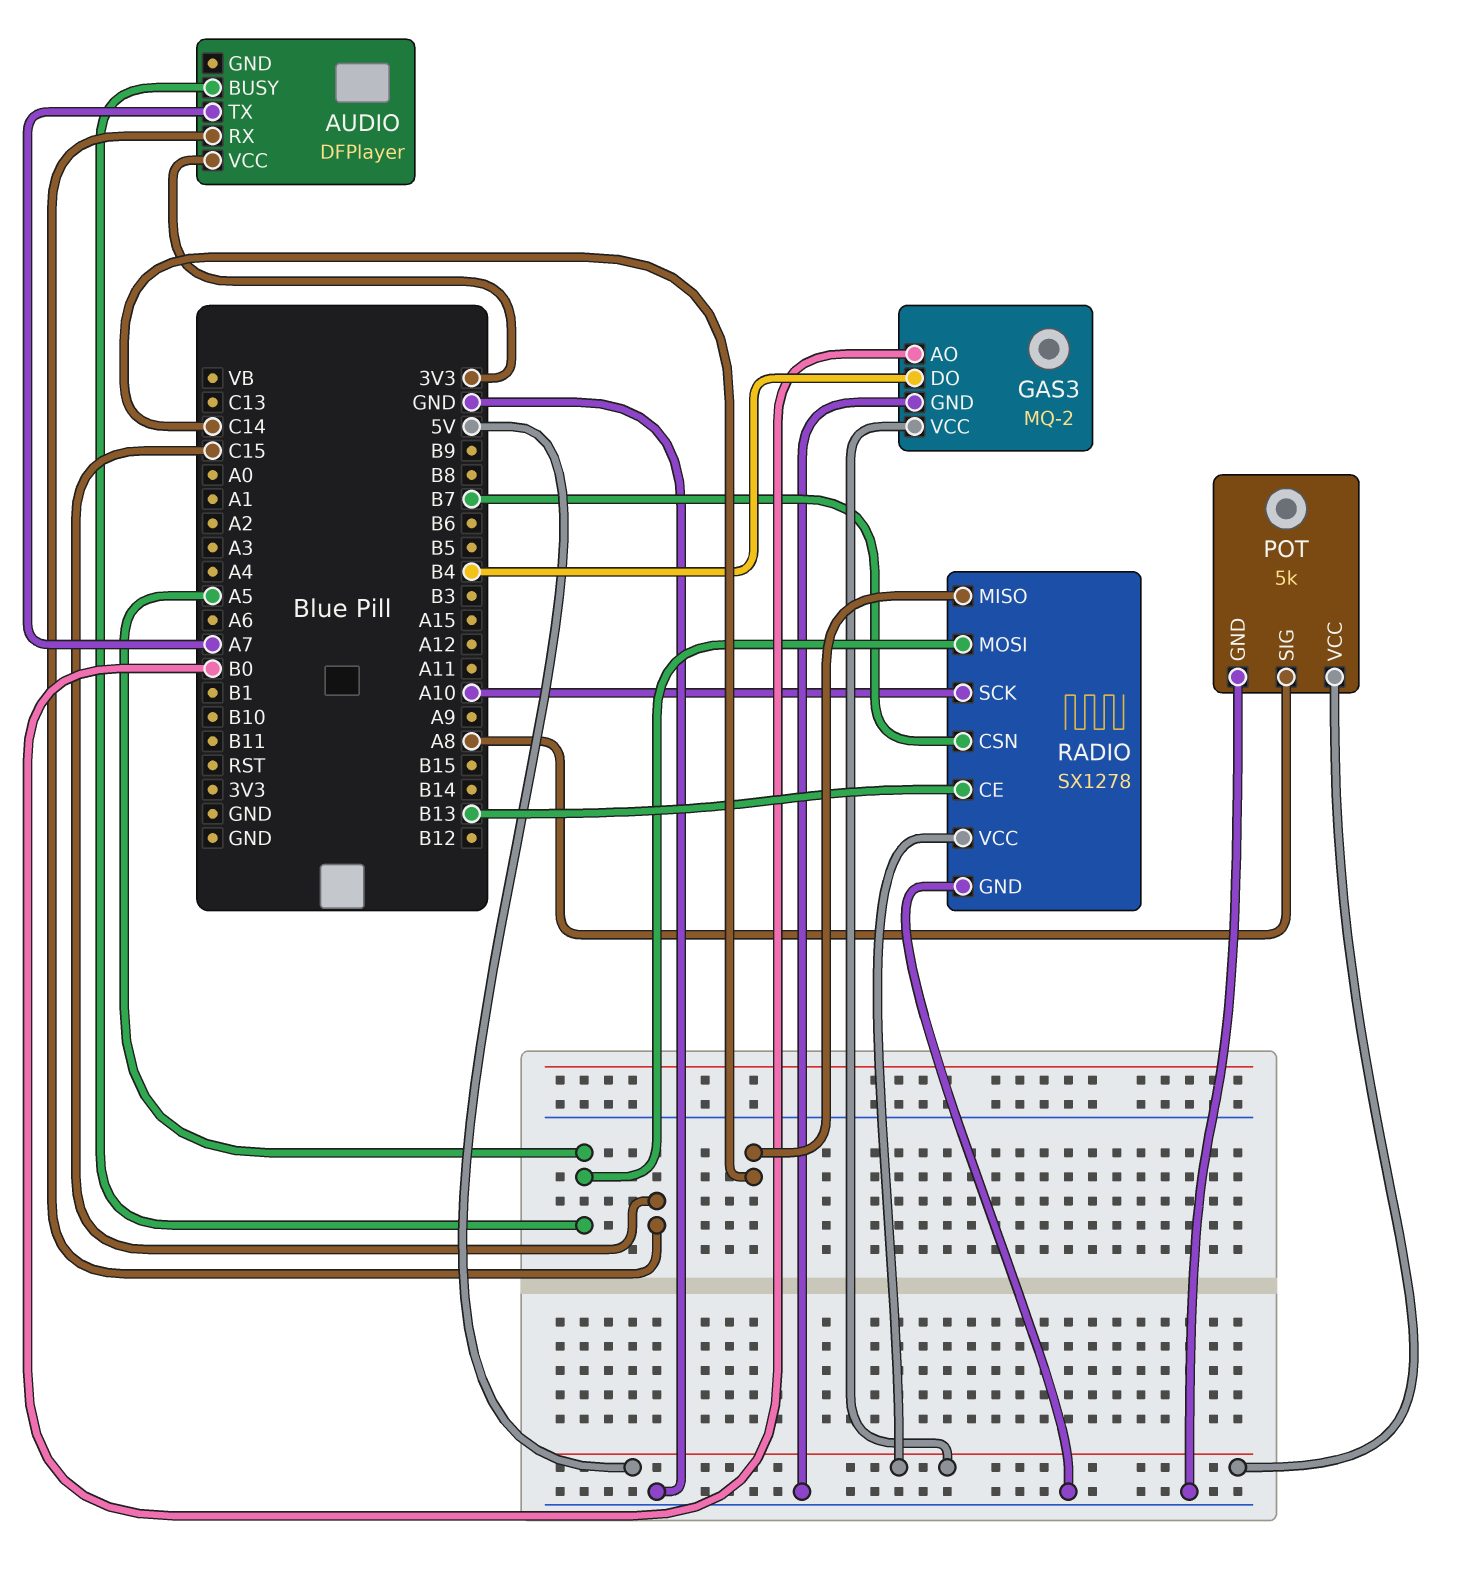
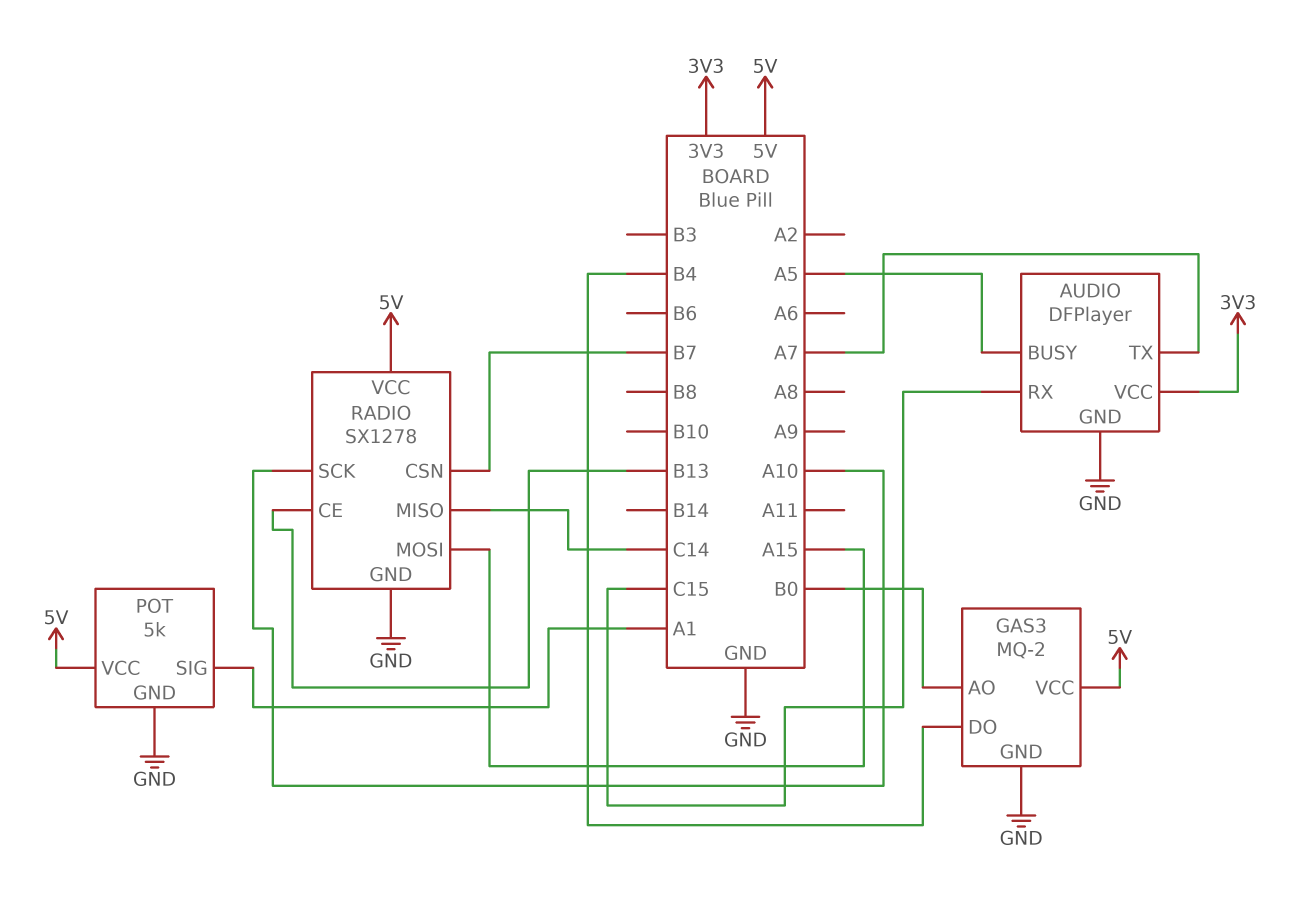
AUDIO pin GND: none -> GND
POT pin SIG: A8 -> A1
RADIO pin MOSI: A5 -> A15

